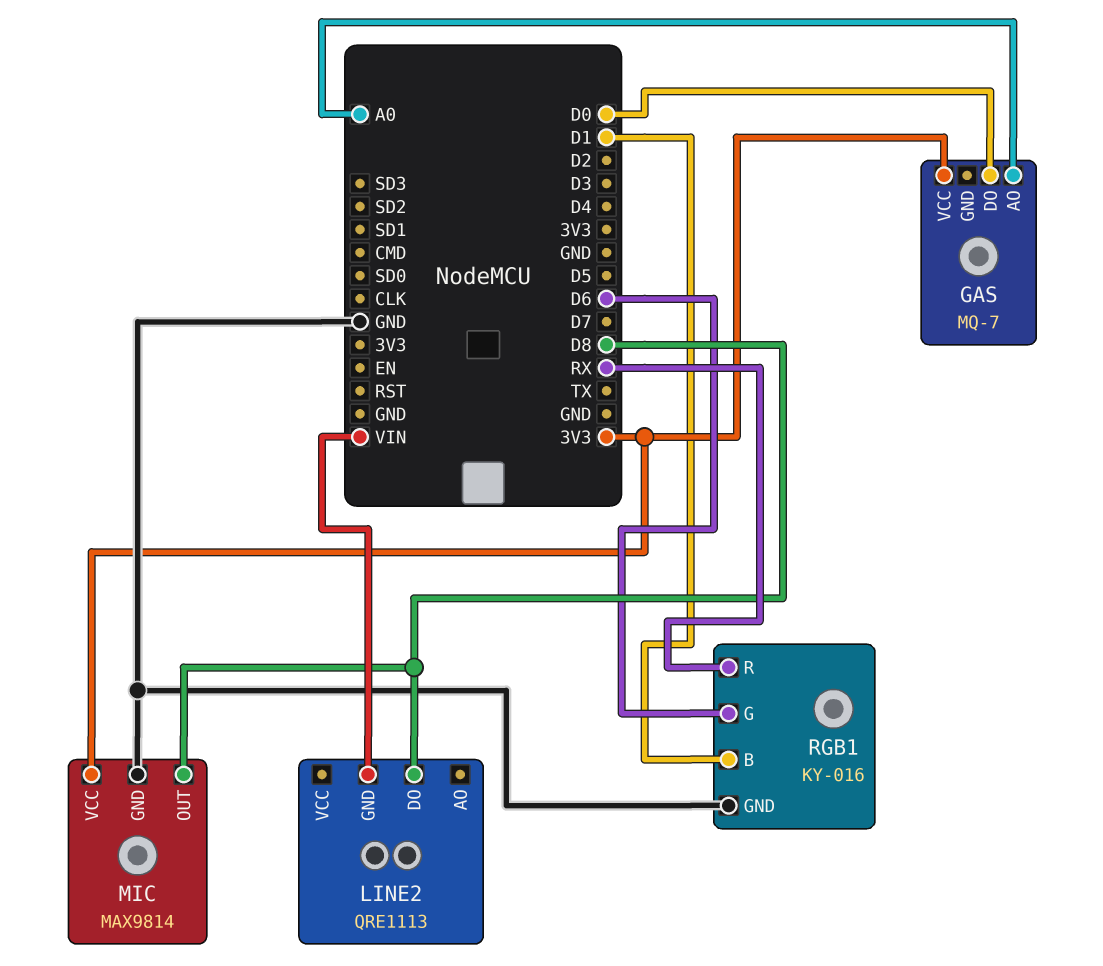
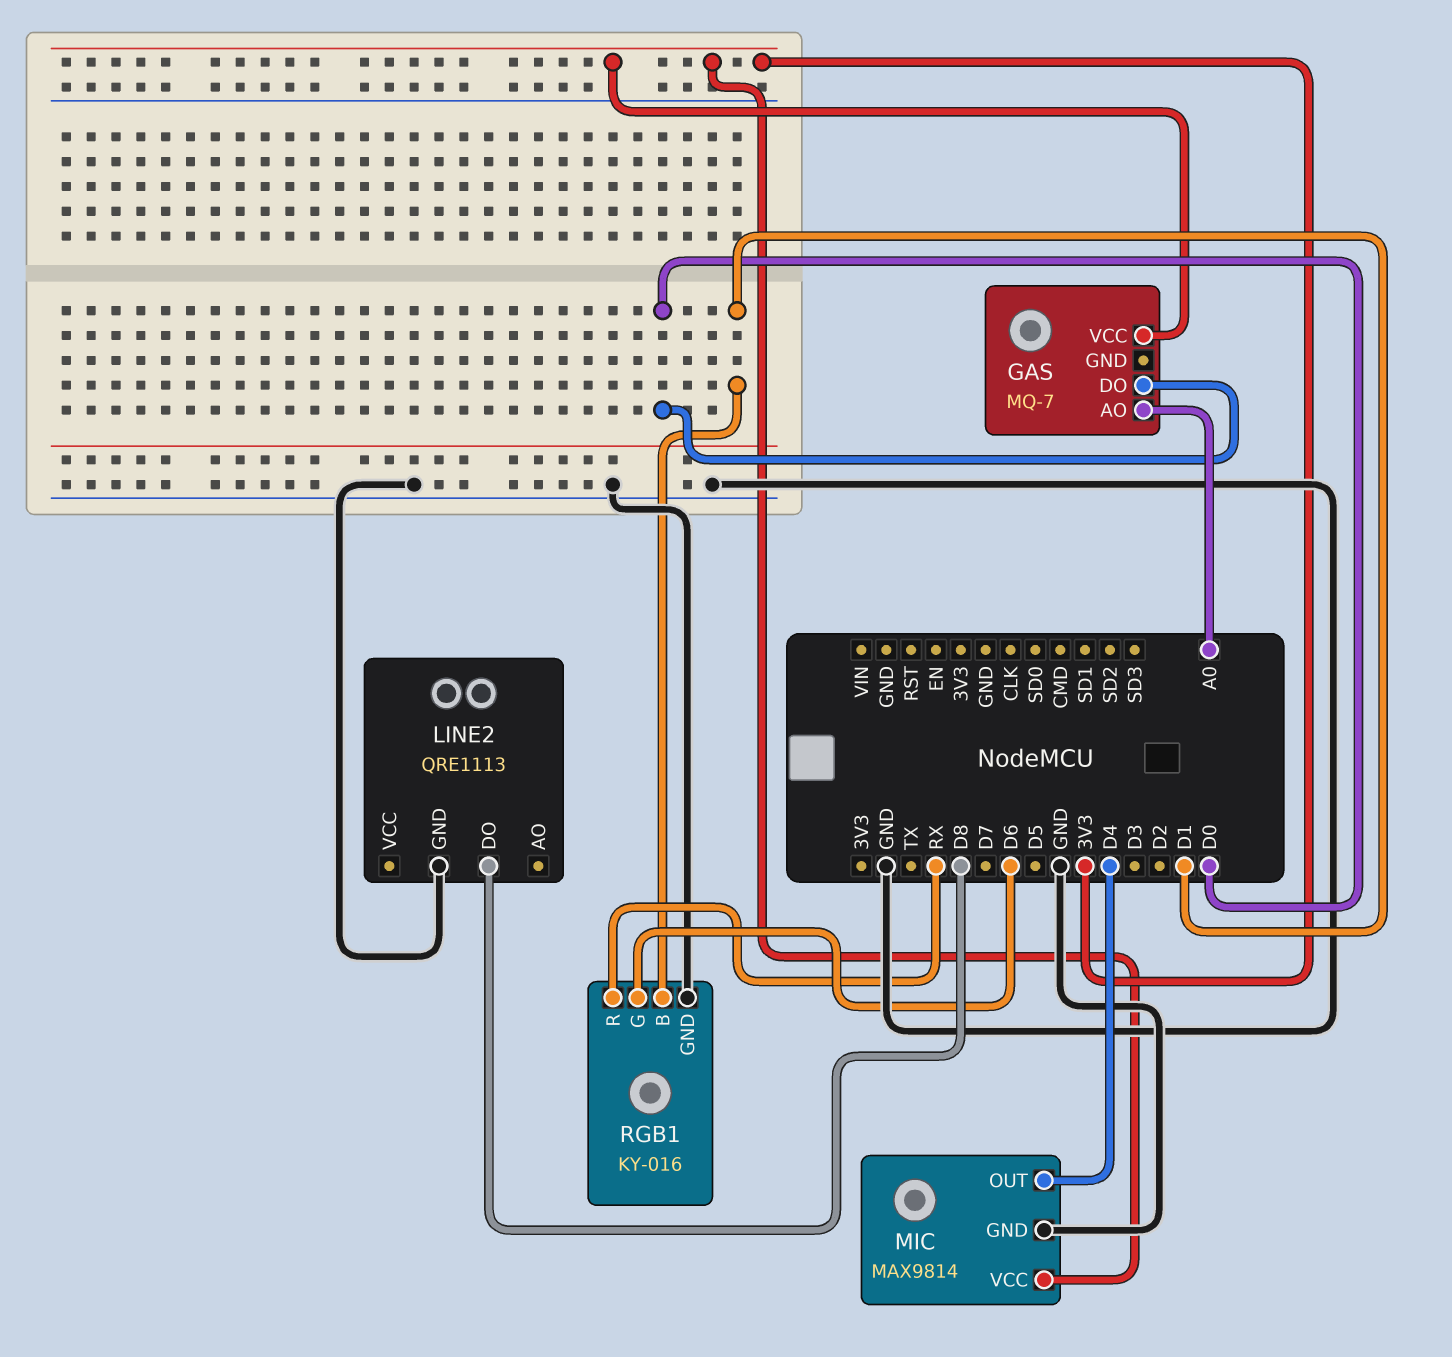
LINE2 pin GND: VIN -> GND
MIC pin OUT: D8 -> D4

